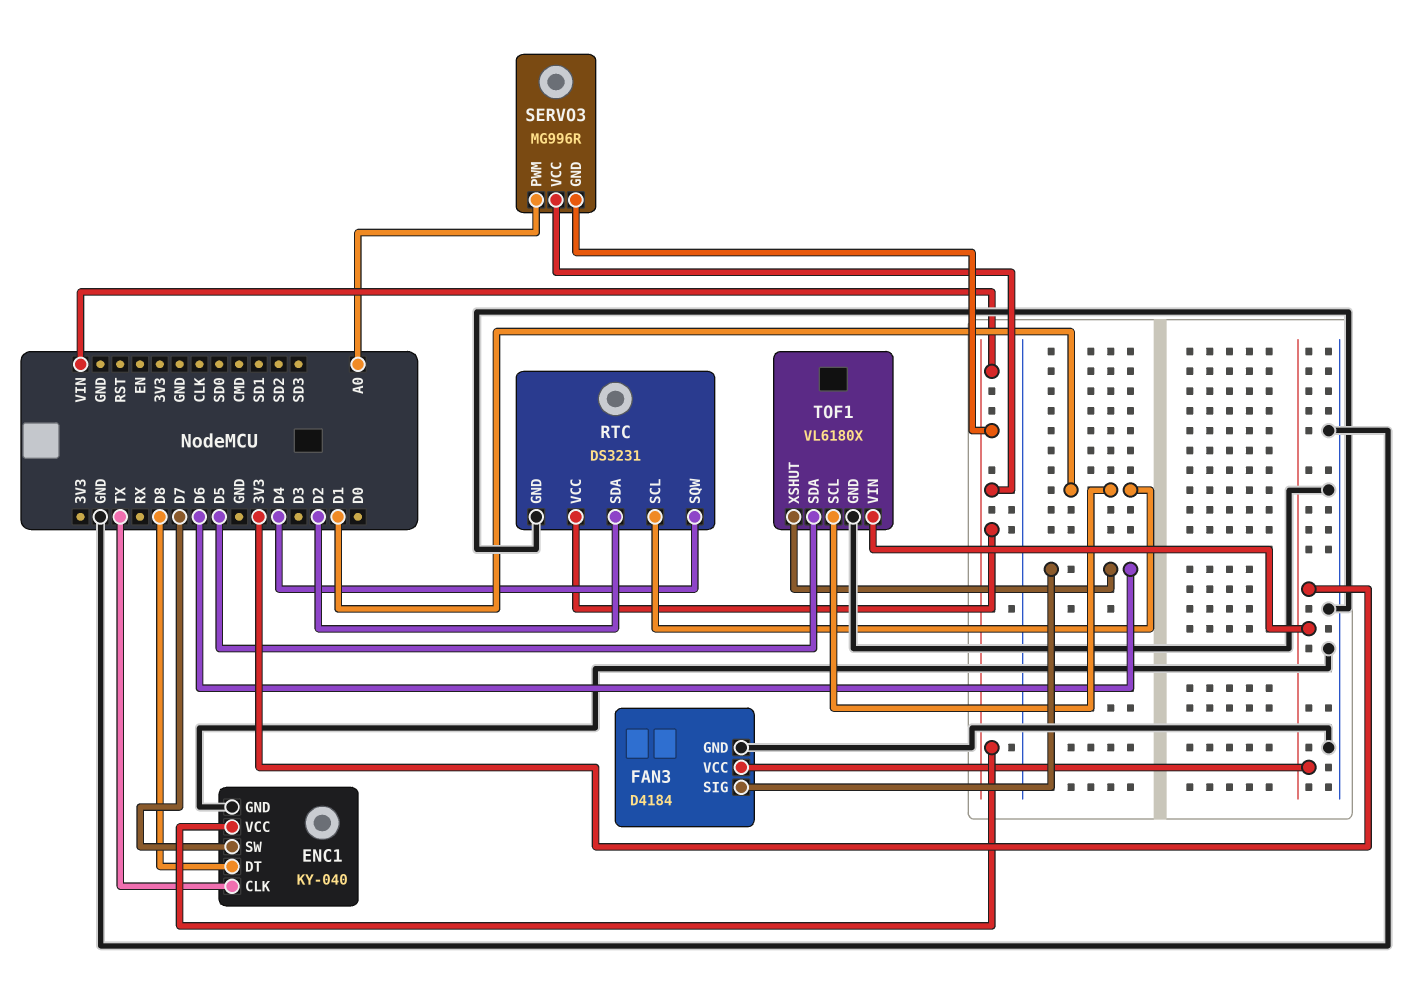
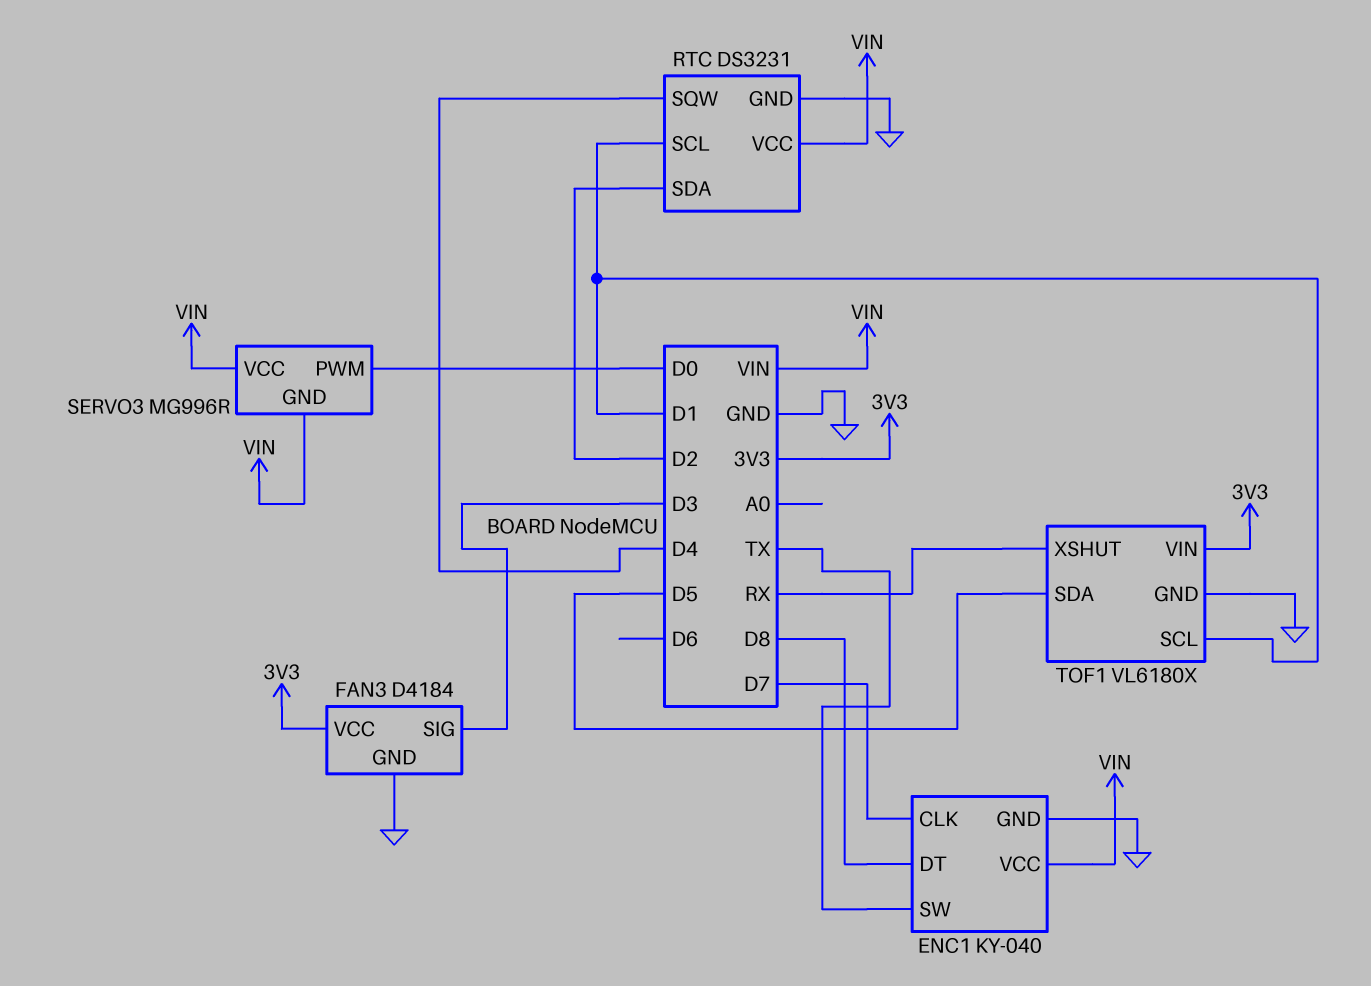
ENC1 pin CLK: TX -> D7
ENC1 pin SW: D7 -> TX
FAN3 pin SIG: D6 -> D3
SERVO3 pin PWM: A0 -> D0
TOF1 pin XSHUT: D6 -> RX

